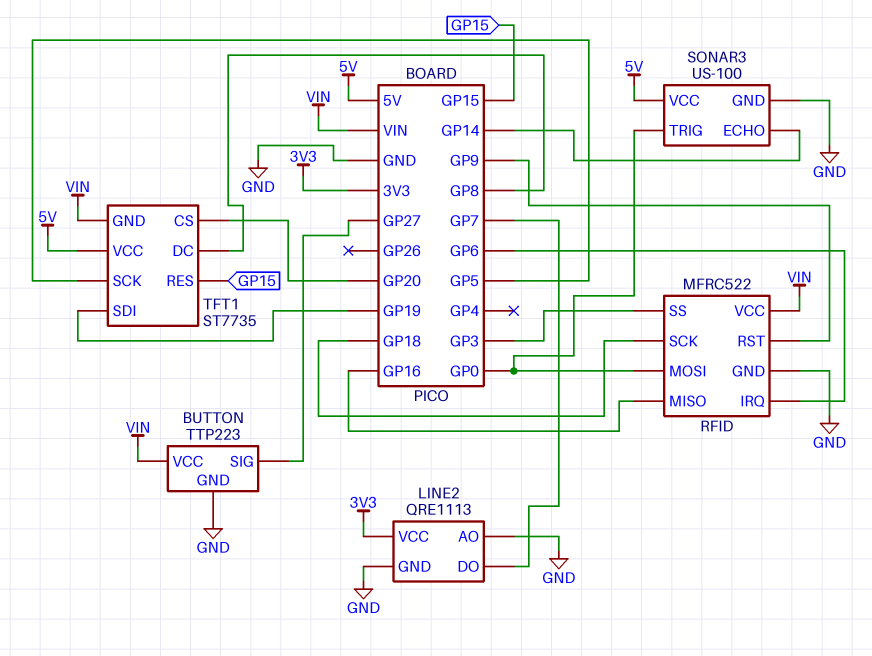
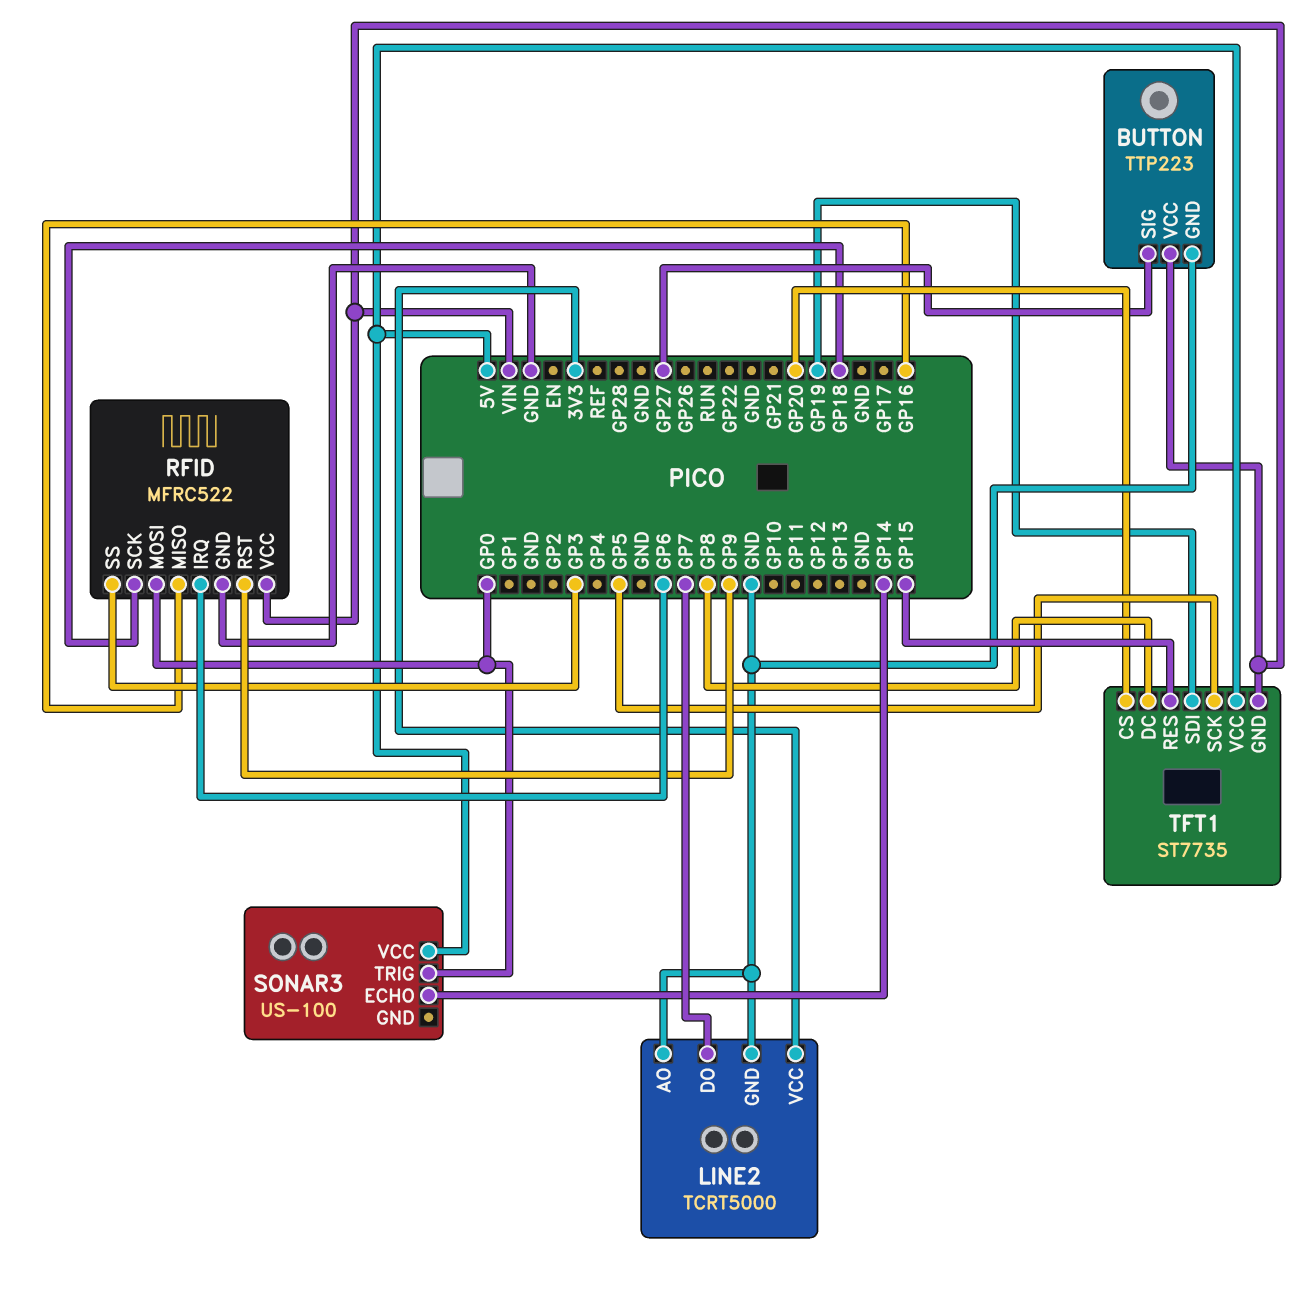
LINE2: QRE1113 -> TCRT5000
SONAR3 pin GND: GND -> none

